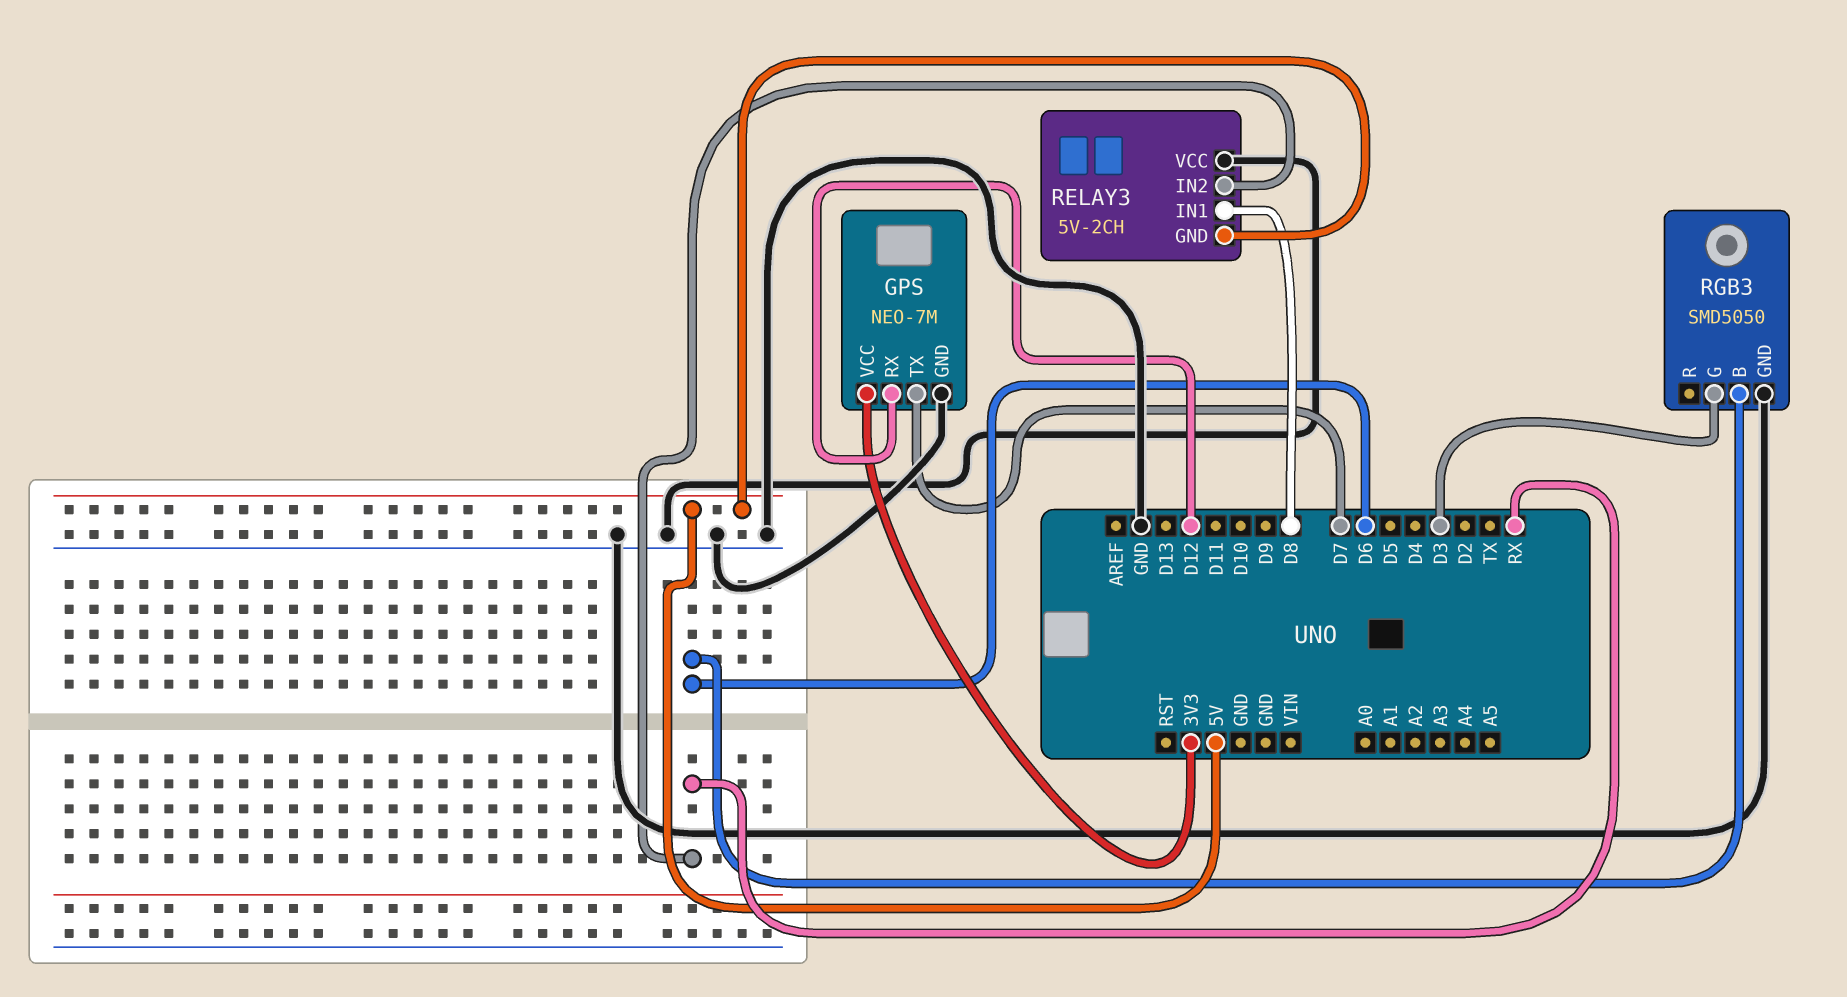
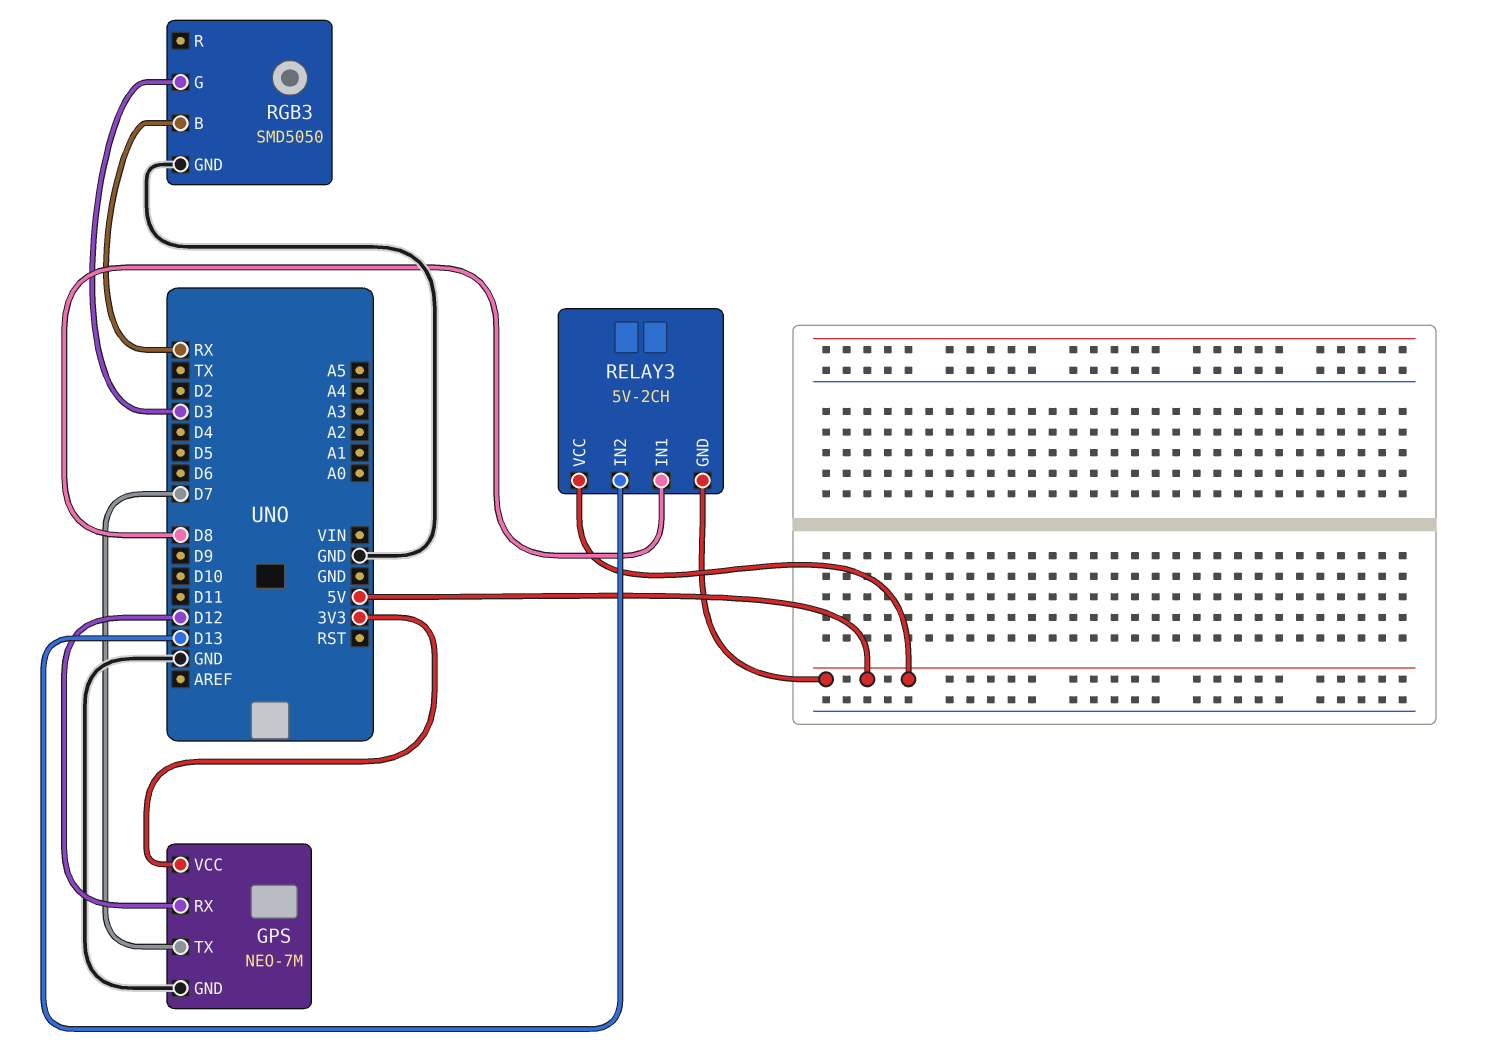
RELAY3 pin IN2: RX -> D13
RELAY3 pin VCC: GND -> 5V
RGB3 pin B: D6 -> RX

